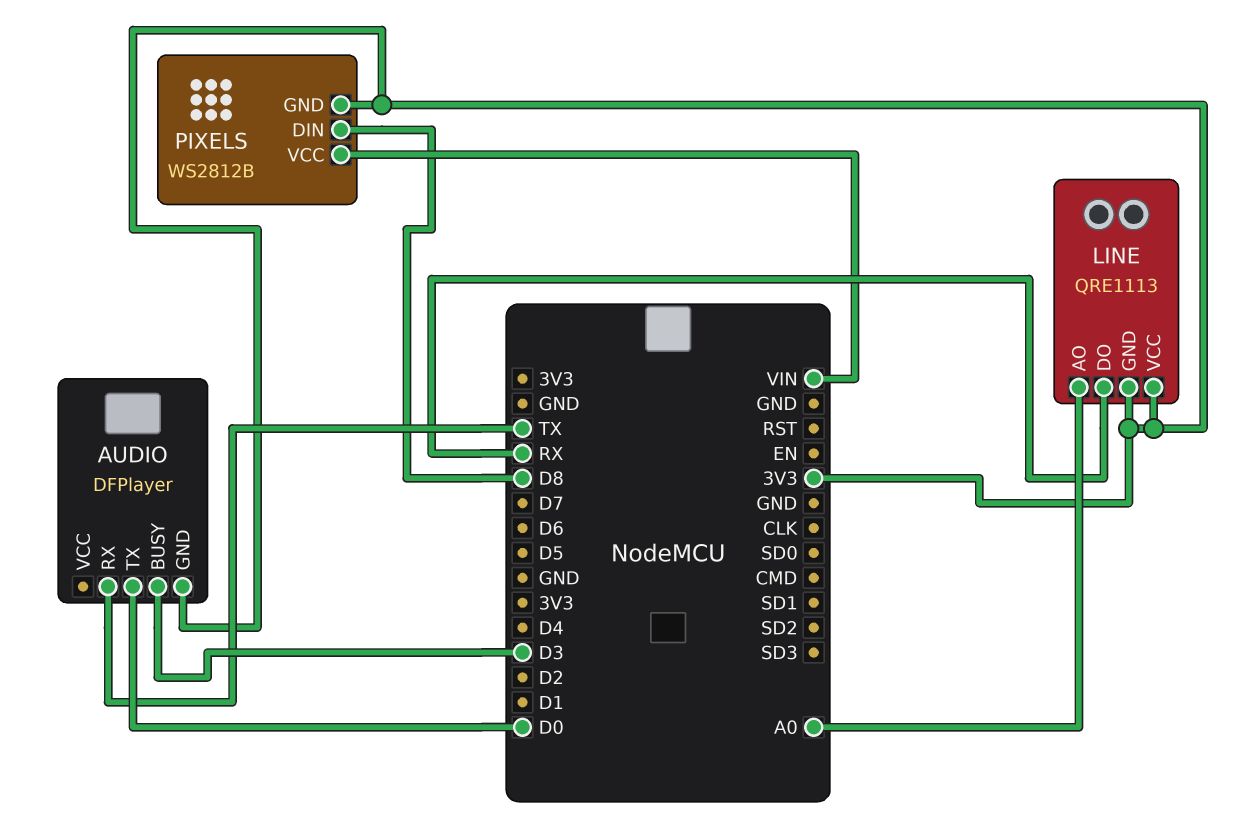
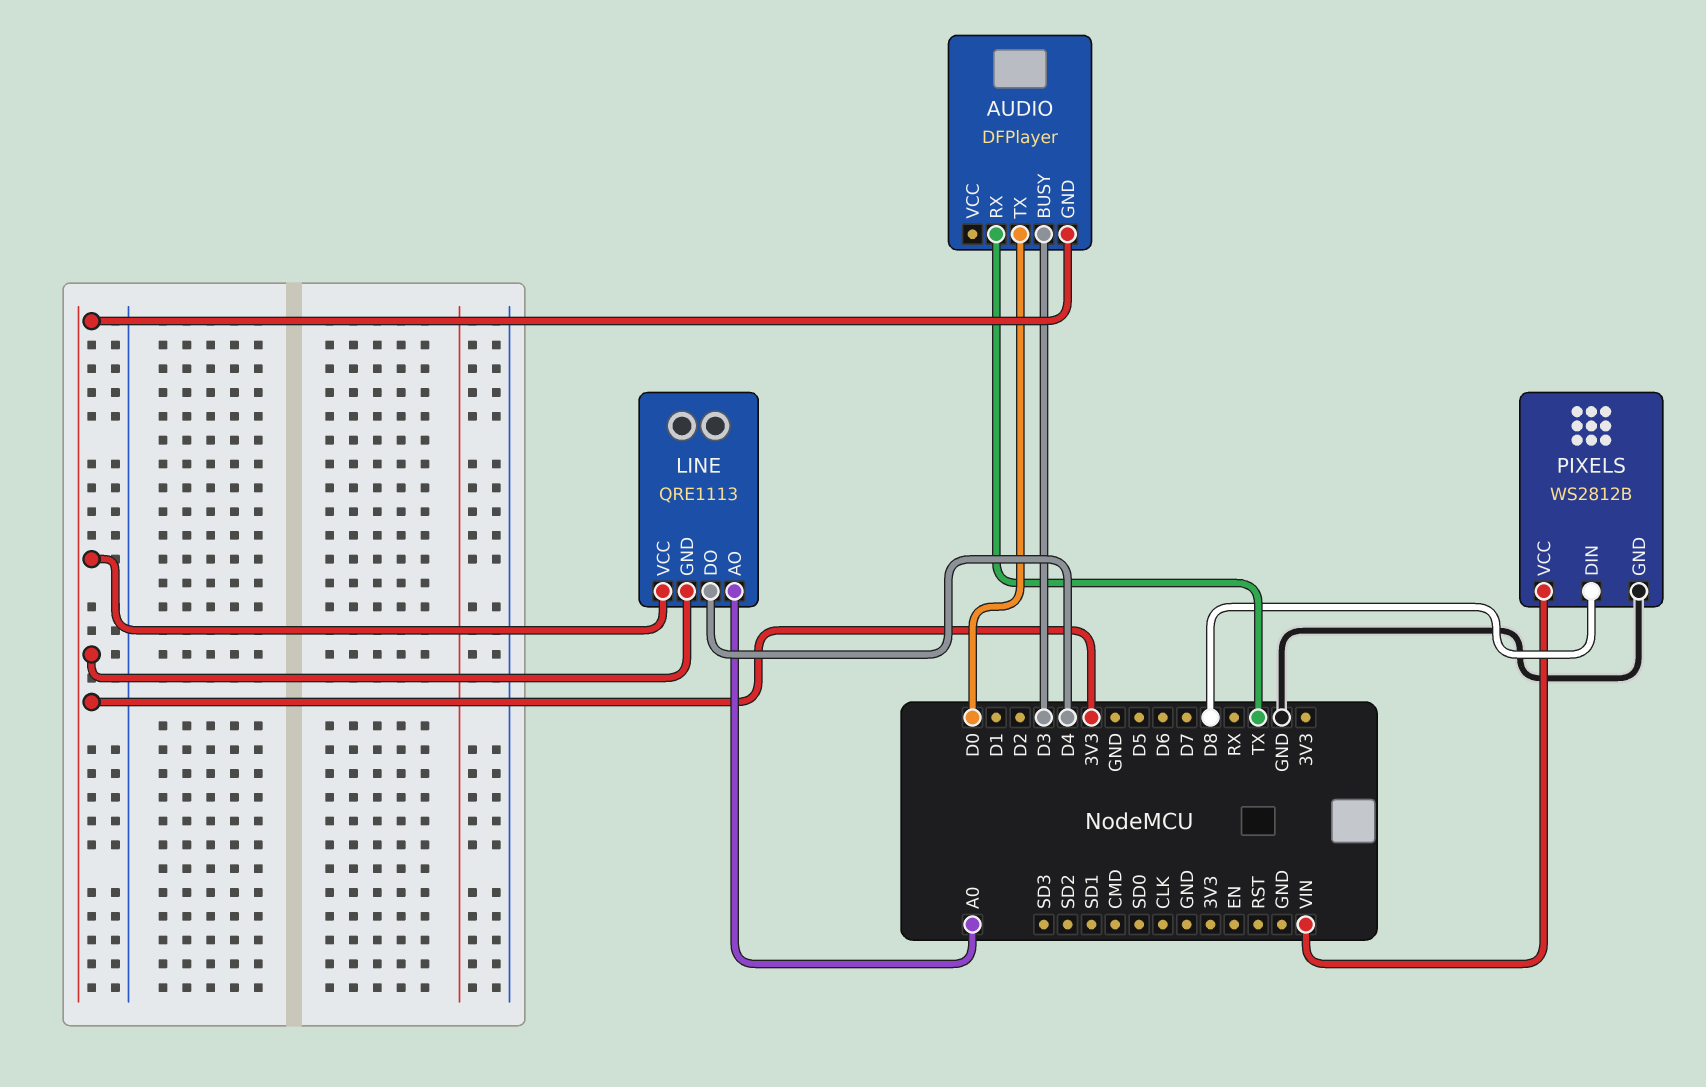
LINE pin DO: RX -> D4
PIXELS pin GND: 3V3 -> GND

